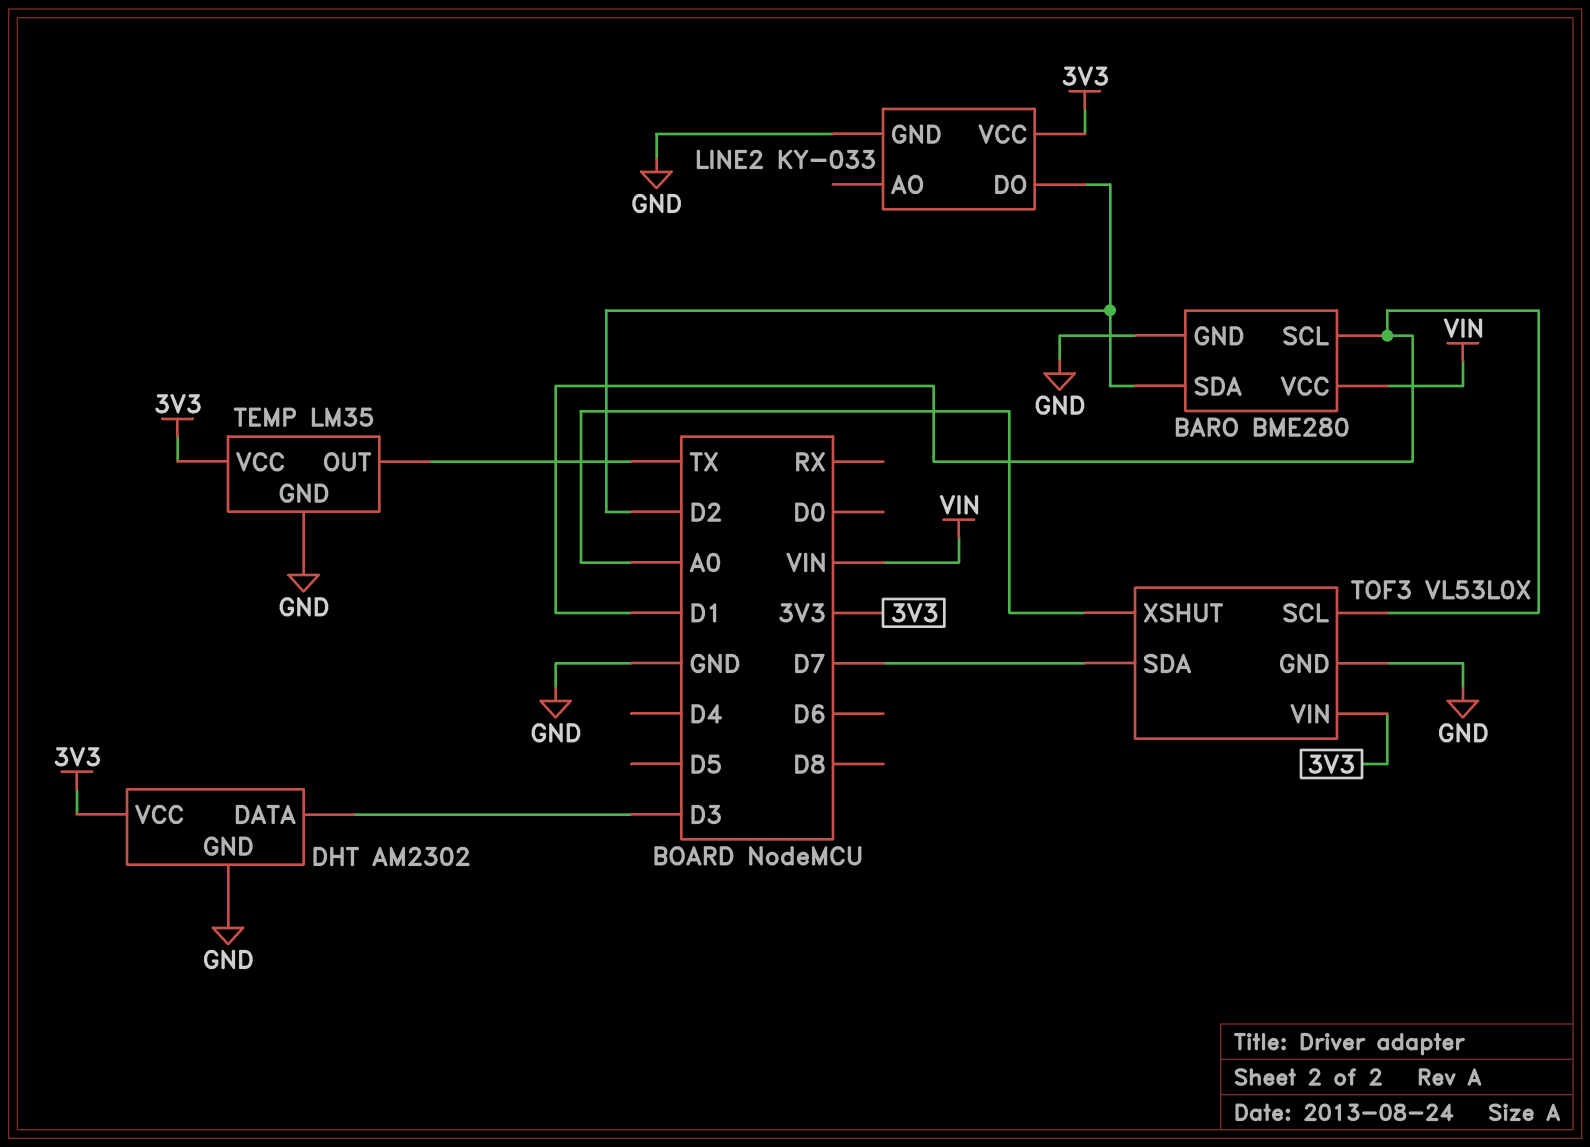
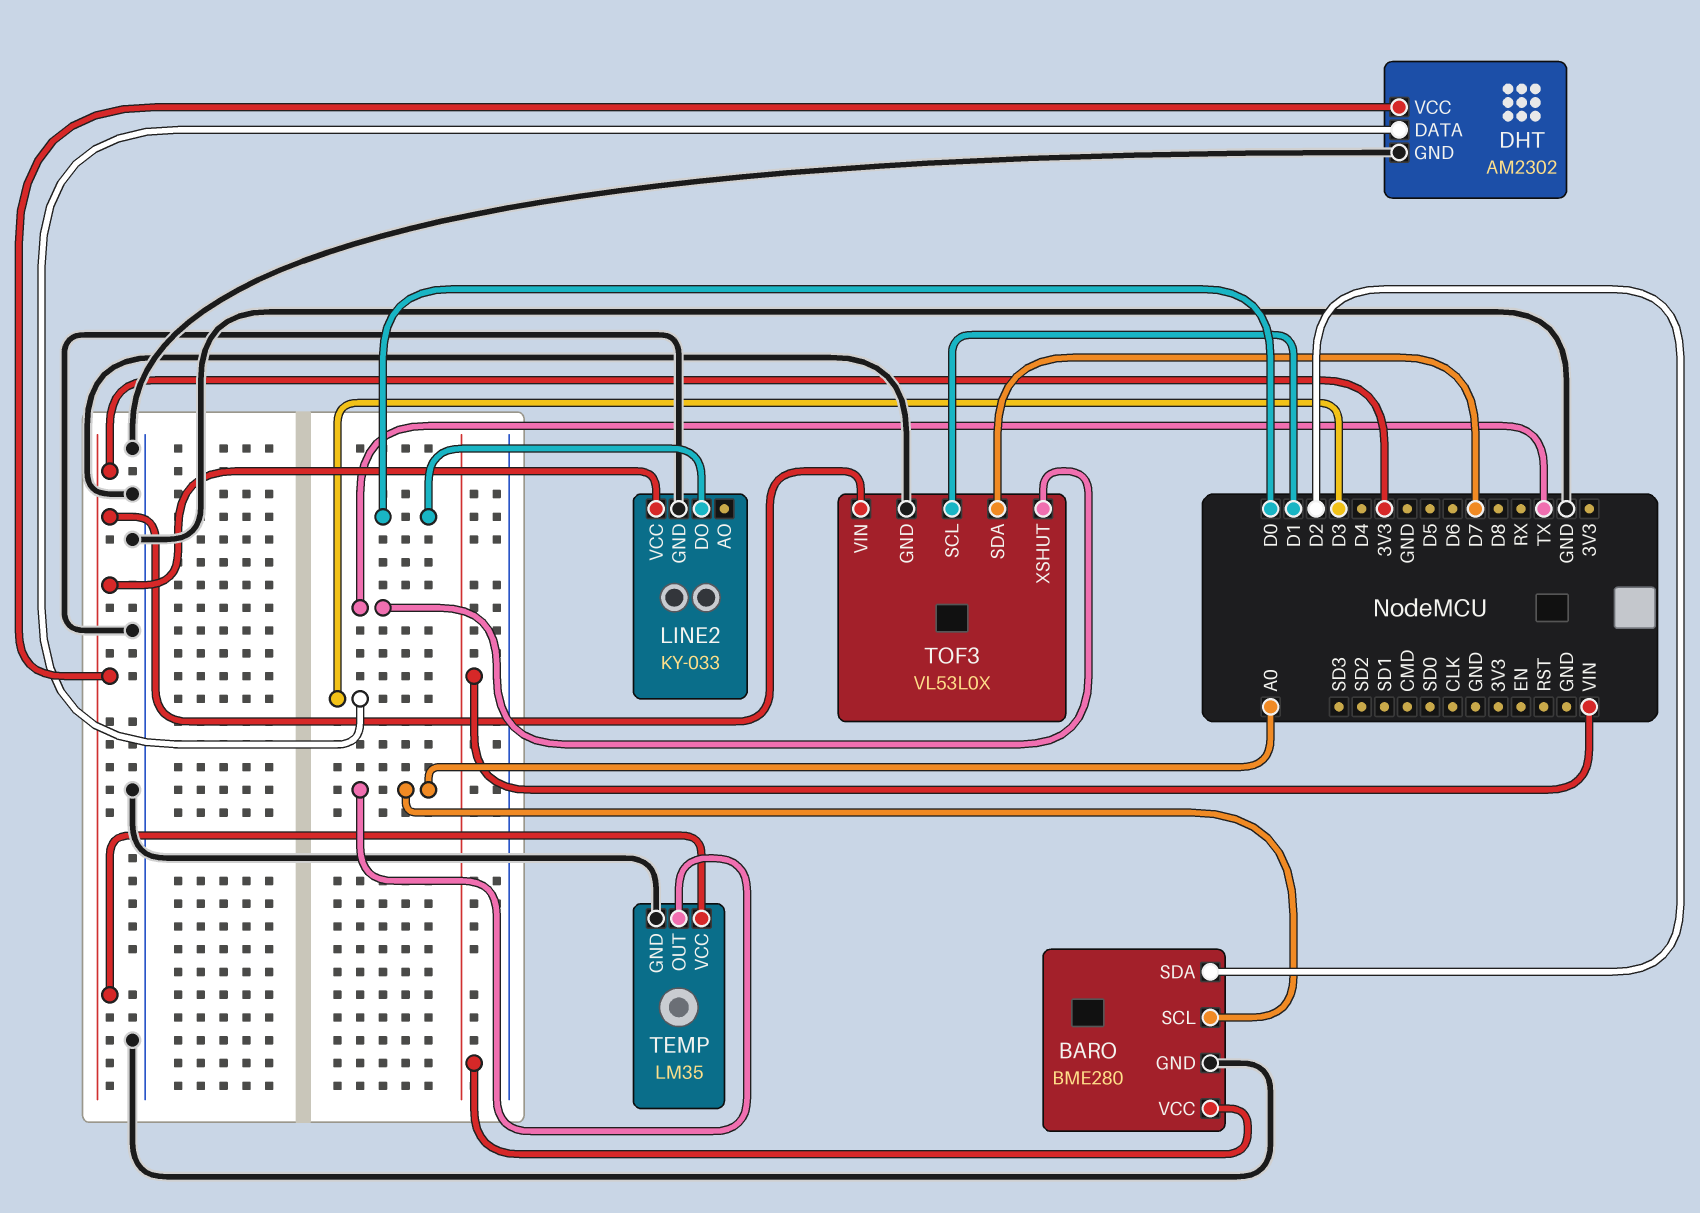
BARO pin SCL: D1 -> A0
LINE2 pin DO: D2 -> D0
TEMP pin OUT: TX -> A0
TOF3 pin XSHUT: A0 -> TX

